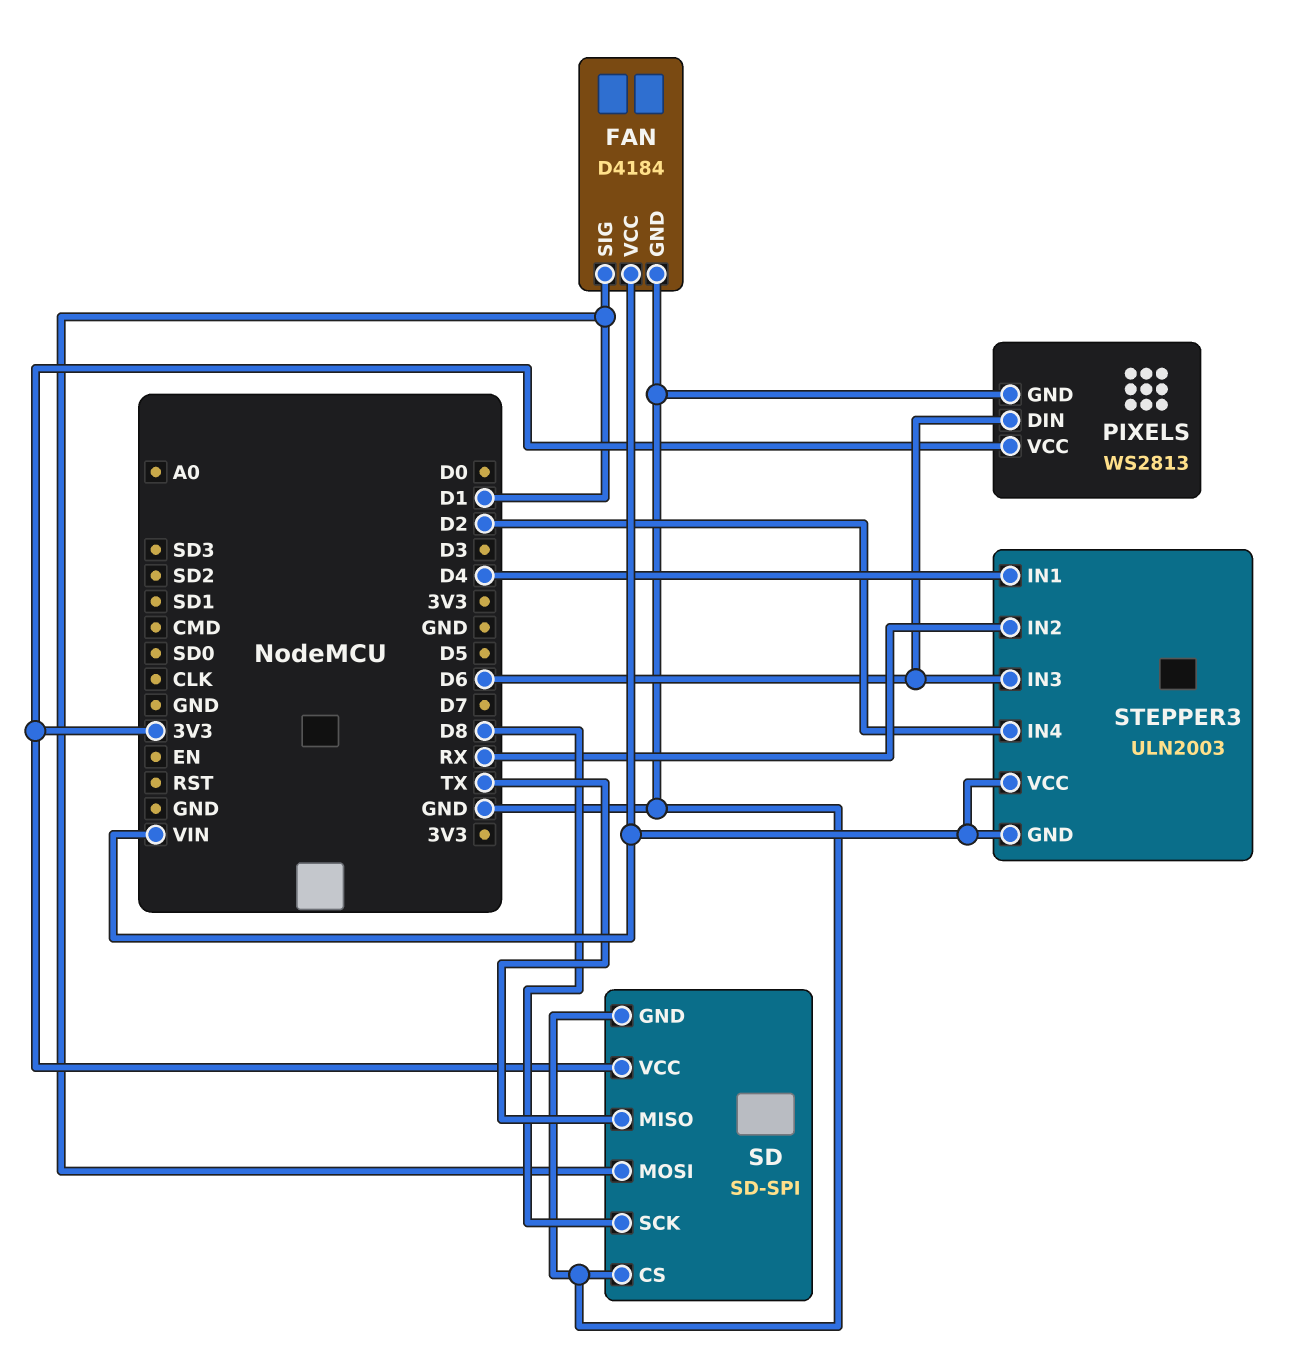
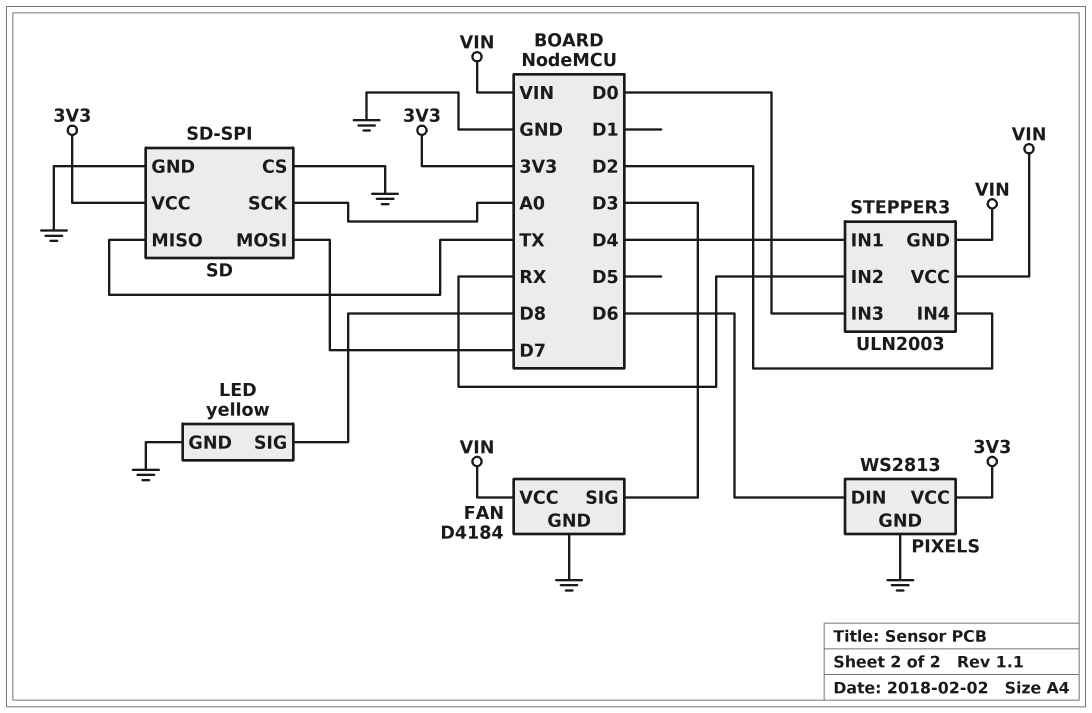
FAN pin SIG: D1 -> D3
LED: none -> yellow
LED pin GND: none -> GND
LED pin SIG: none -> D8
SD pin MOSI: D1 -> D7
SD pin SCK: D8 -> A0
STEPPER3 pin IN3: D6 -> D0

